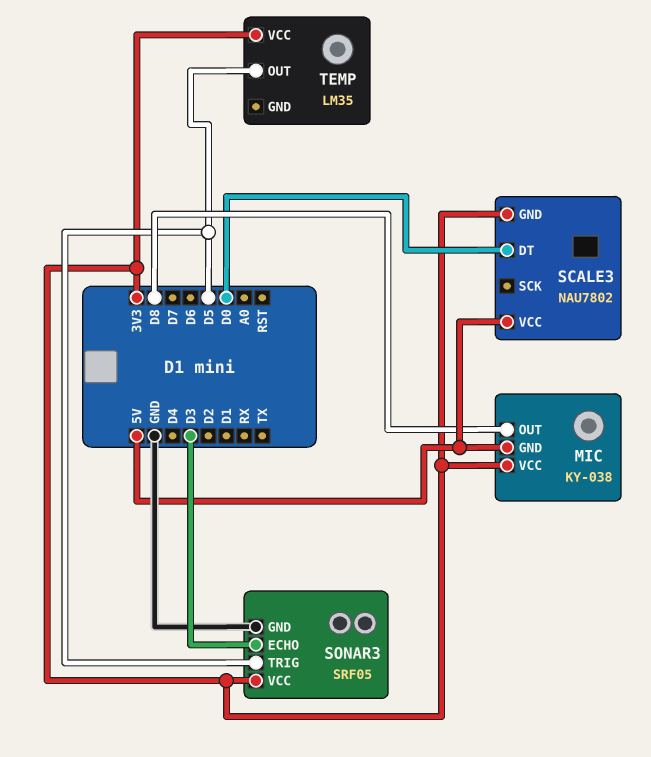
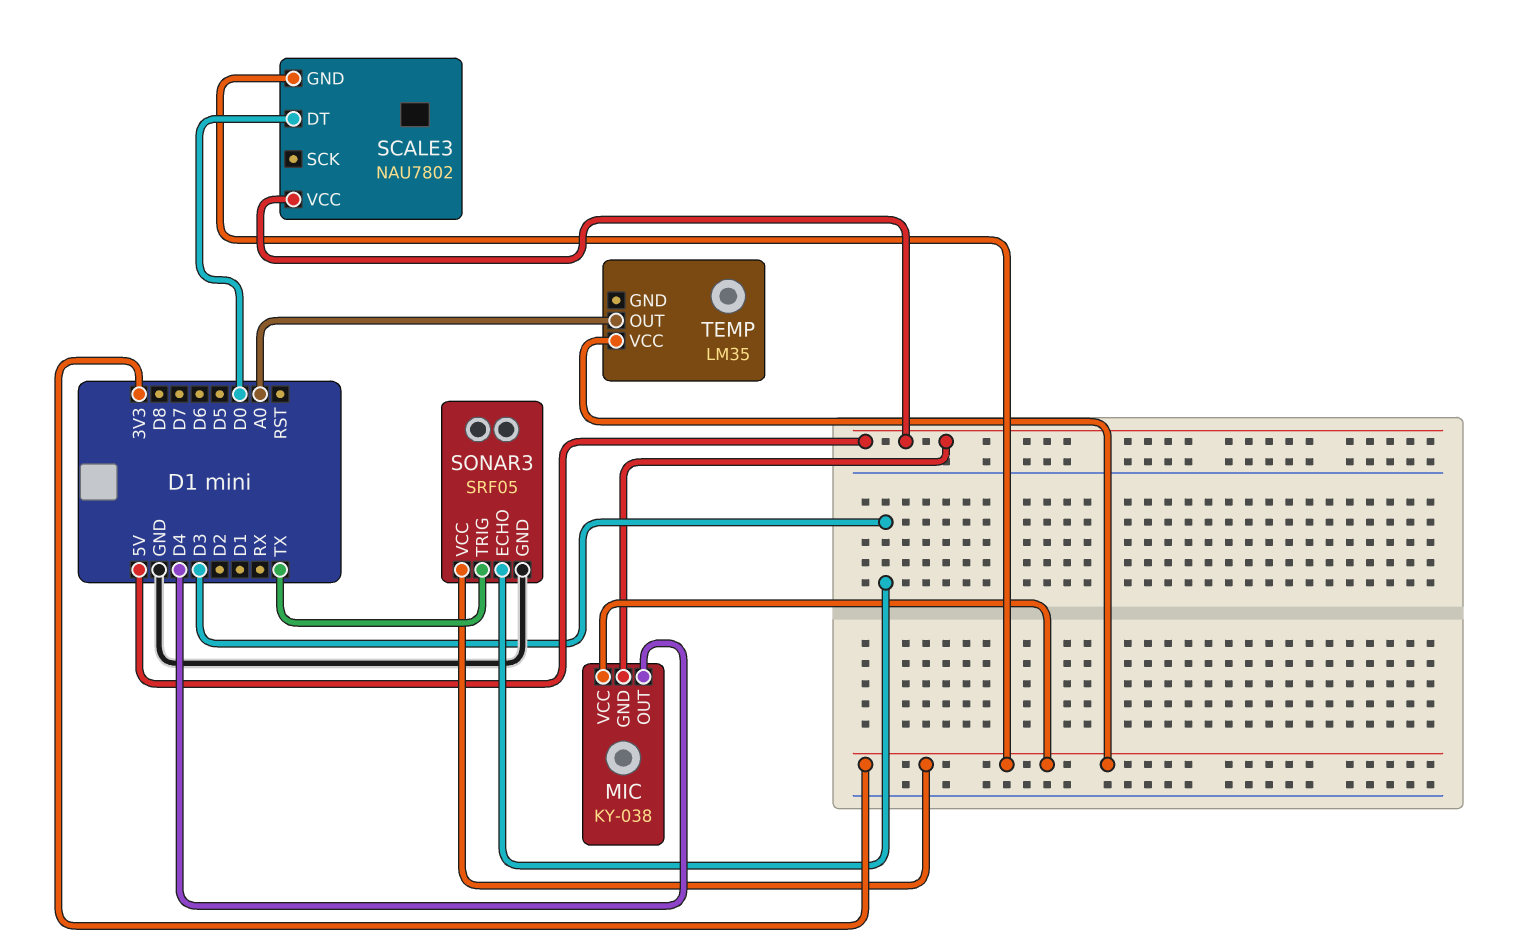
MIC pin OUT: D8 -> D4
SONAR3 pin TRIG: D5 -> TX
TEMP pin OUT: D5 -> A0

